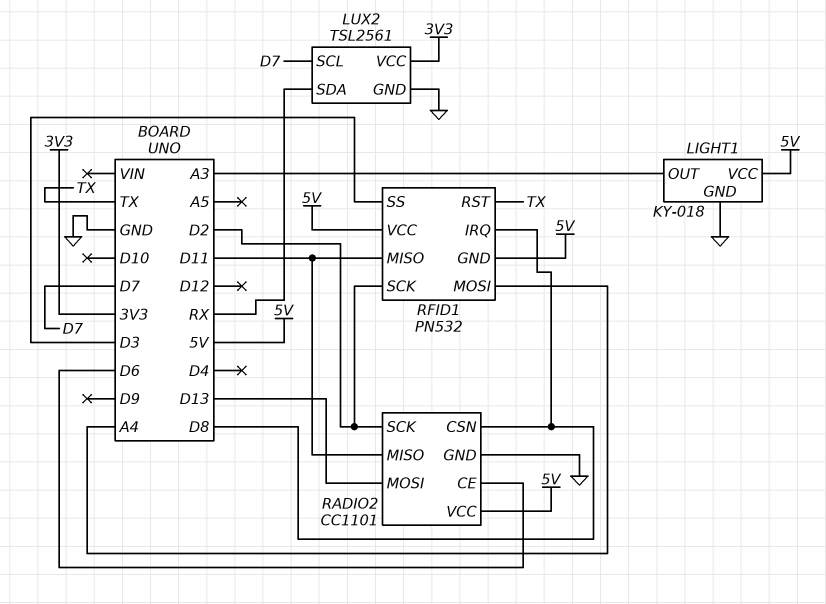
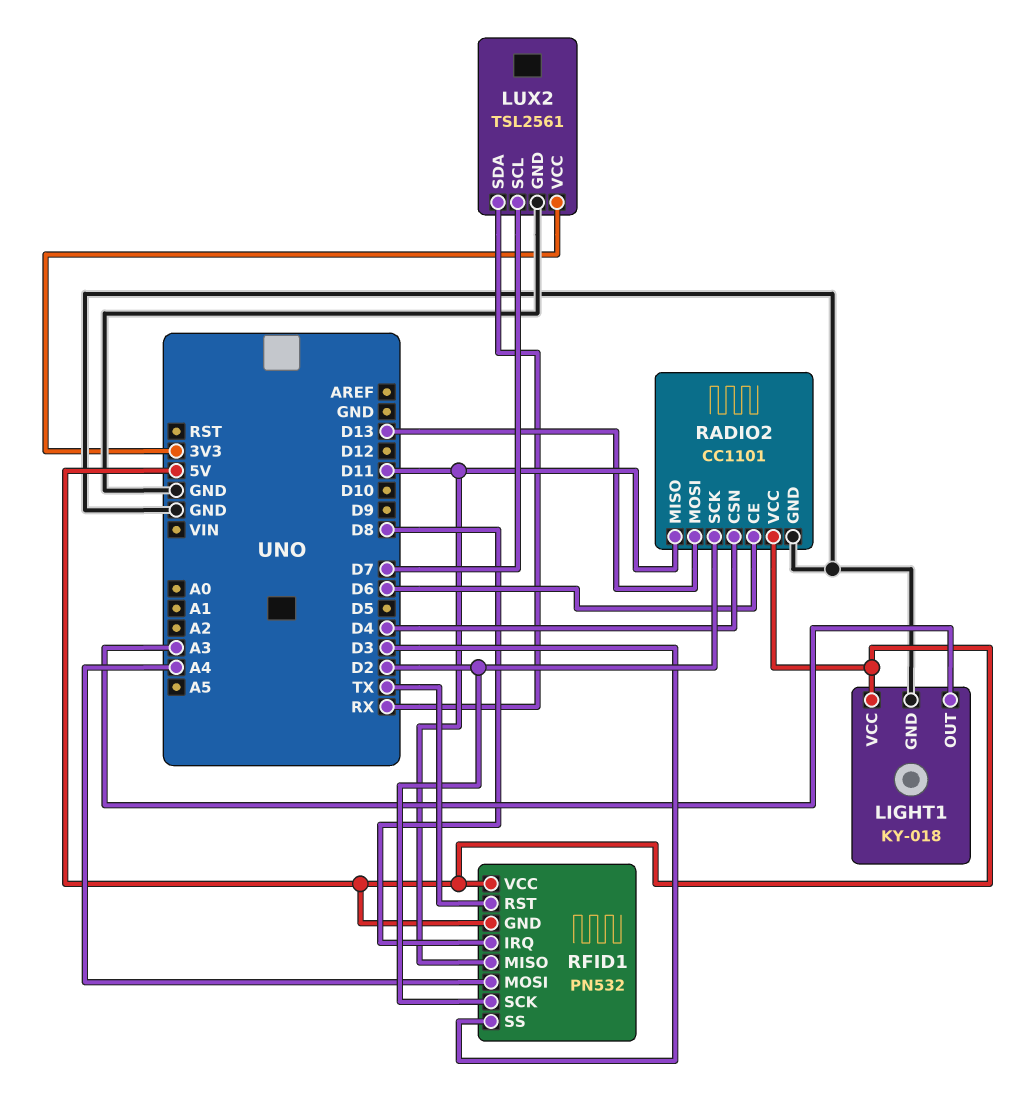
RADIO2 pin CSN: D8 -> D4

